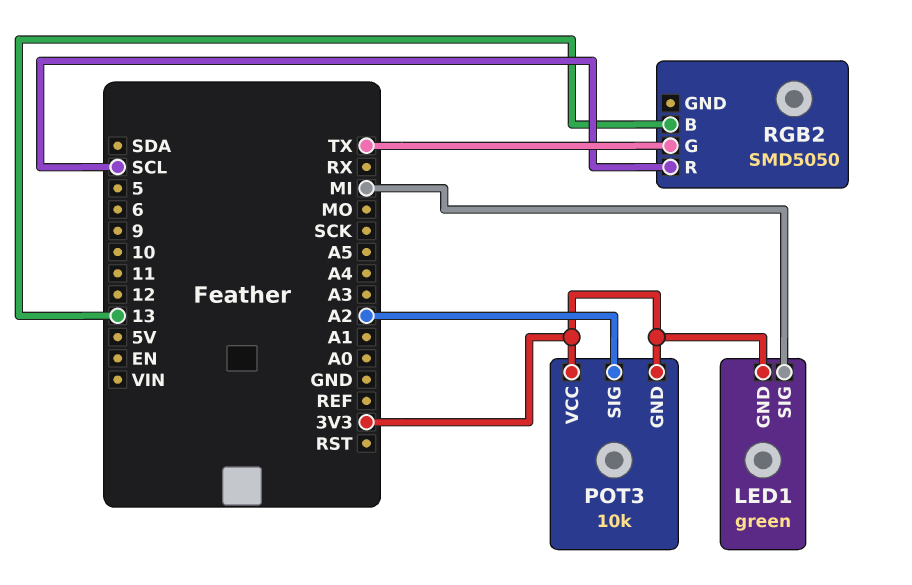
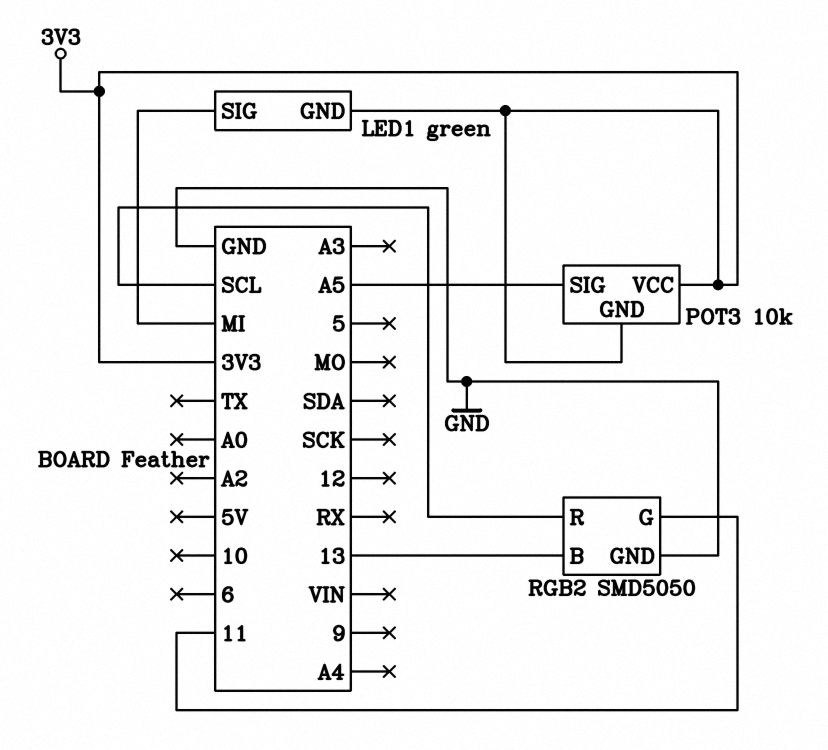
POT3 pin SIG: A2 -> A5
RGB2 pin G: TX -> 11
RGB2 pin GND: none -> GND

